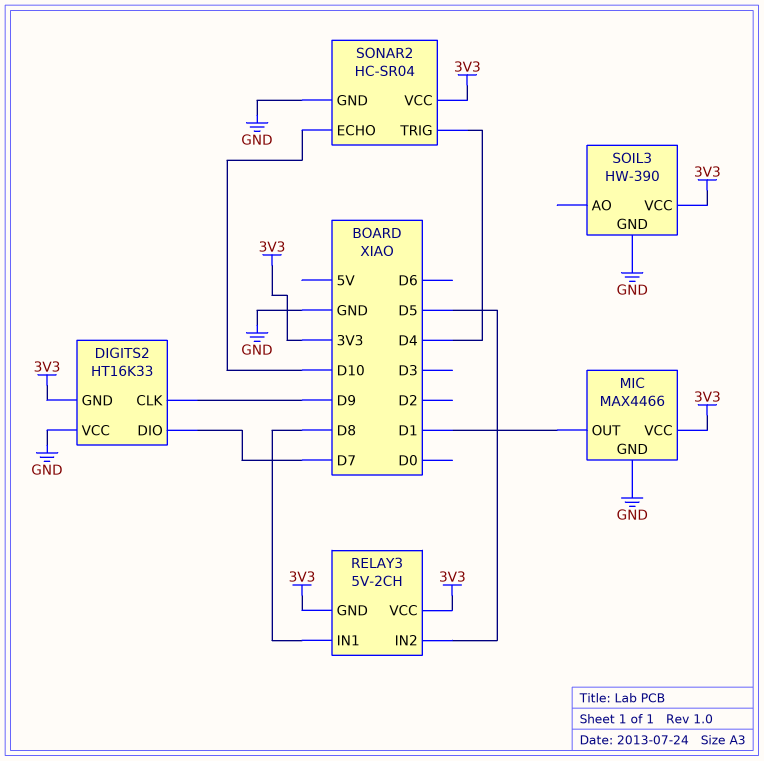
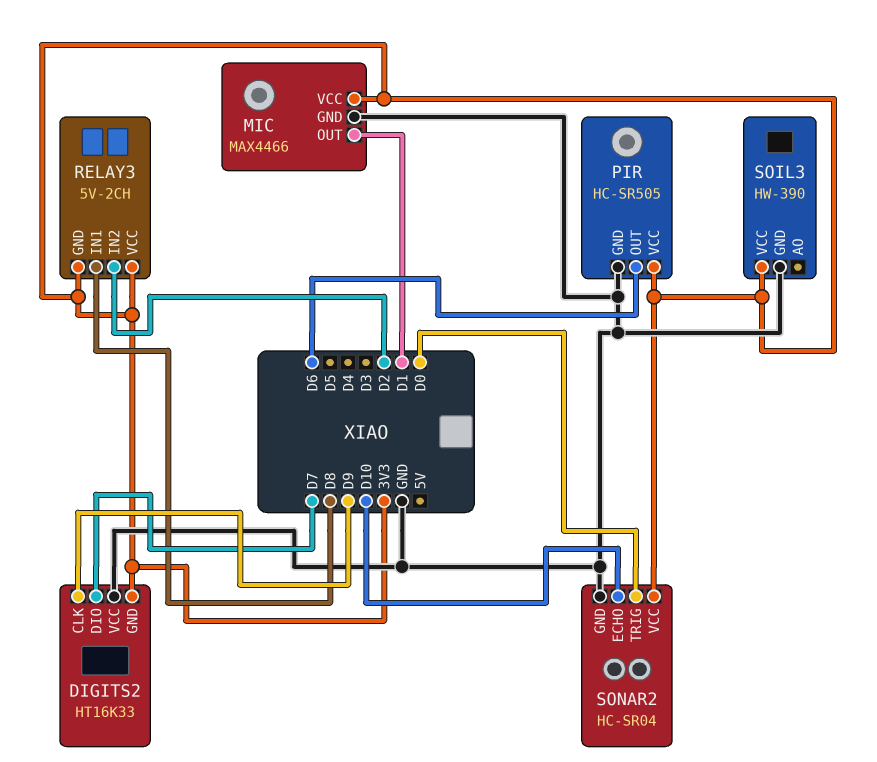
PIR: none -> HC-SR505
PIR pin GND: none -> GND
PIR pin OUT: none -> D6
PIR pin VCC: none -> 3V3
RELAY3 pin IN2: D5 -> D2
SONAR2 pin TRIG: D4 -> D0

